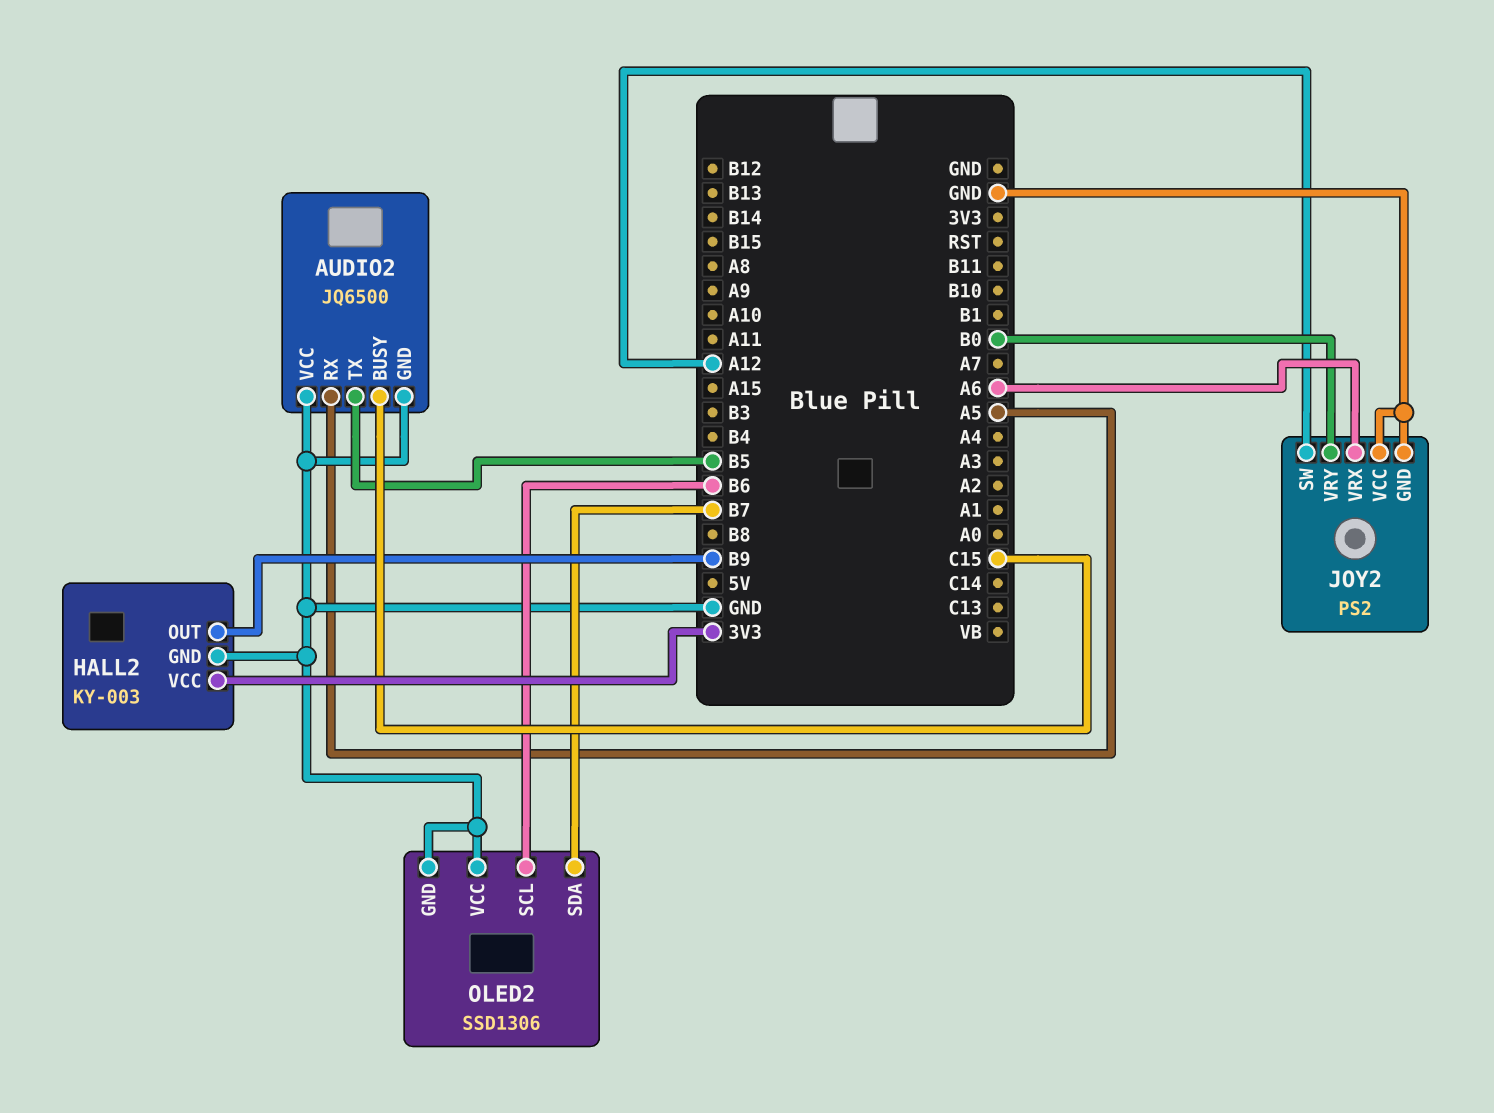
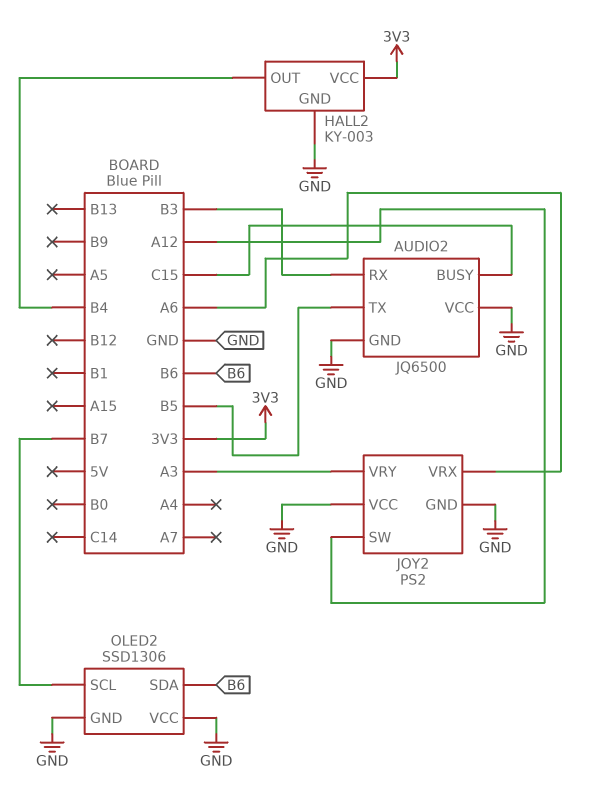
AUDIO2 pin RX: A5 -> B3
HALL2 pin OUT: B9 -> B4
JOY2 pin VRY: B0 -> A3
OLED2 pin SCL: B6 -> B7
OLED2 pin SDA: B7 -> B6

